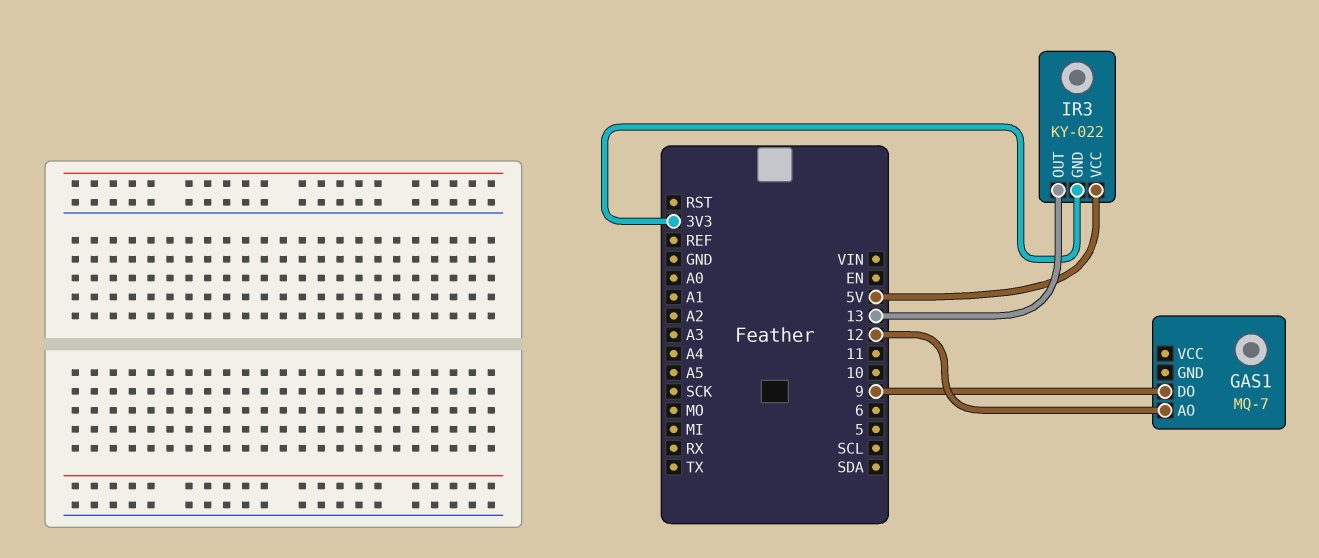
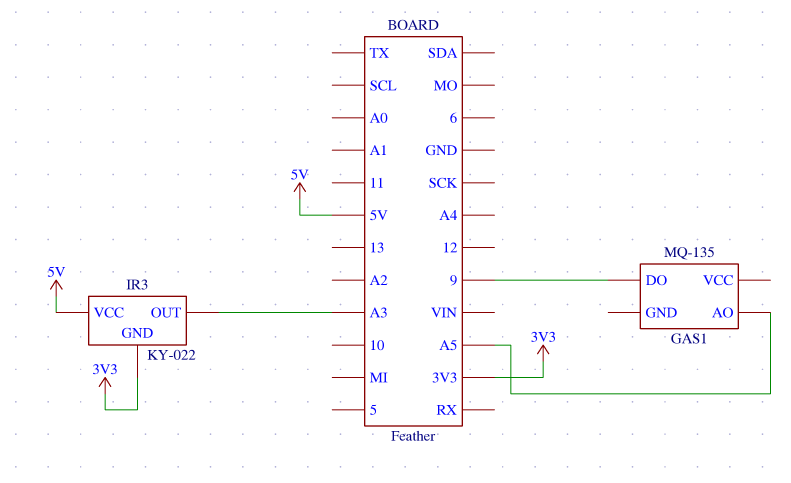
GAS1: MQ-7 -> MQ-135
GAS1 pin AO: 12 -> A5
IR3 pin OUT: 13 -> A3

